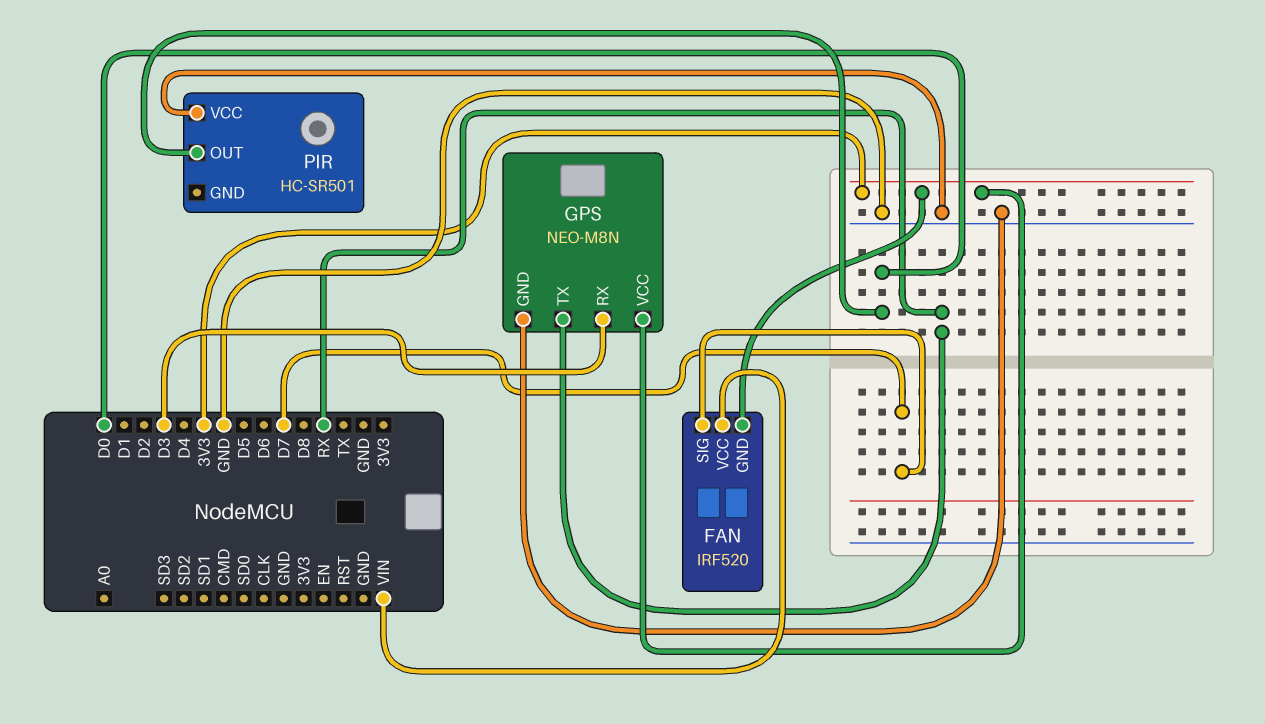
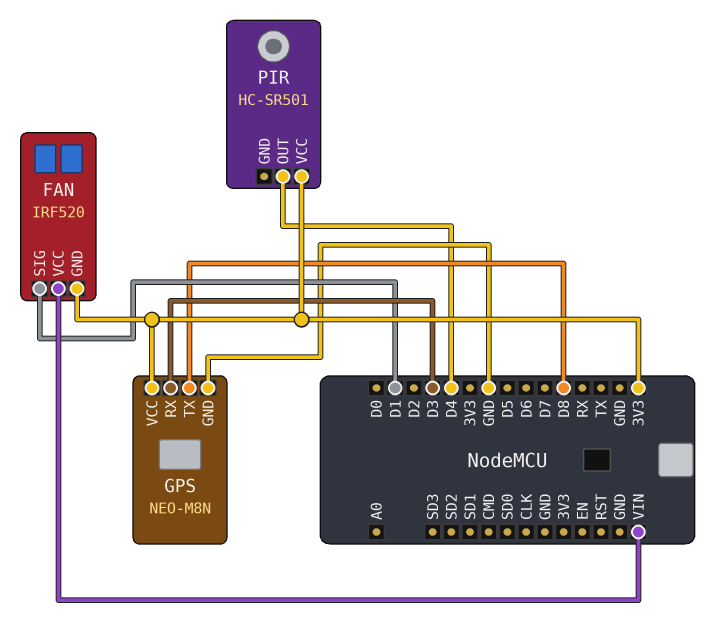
FAN pin SIG: D7 -> D1
GPS pin TX: RX -> D8
PIR pin OUT: D0 -> D4
PIR pin VCC: GND -> 3V3

